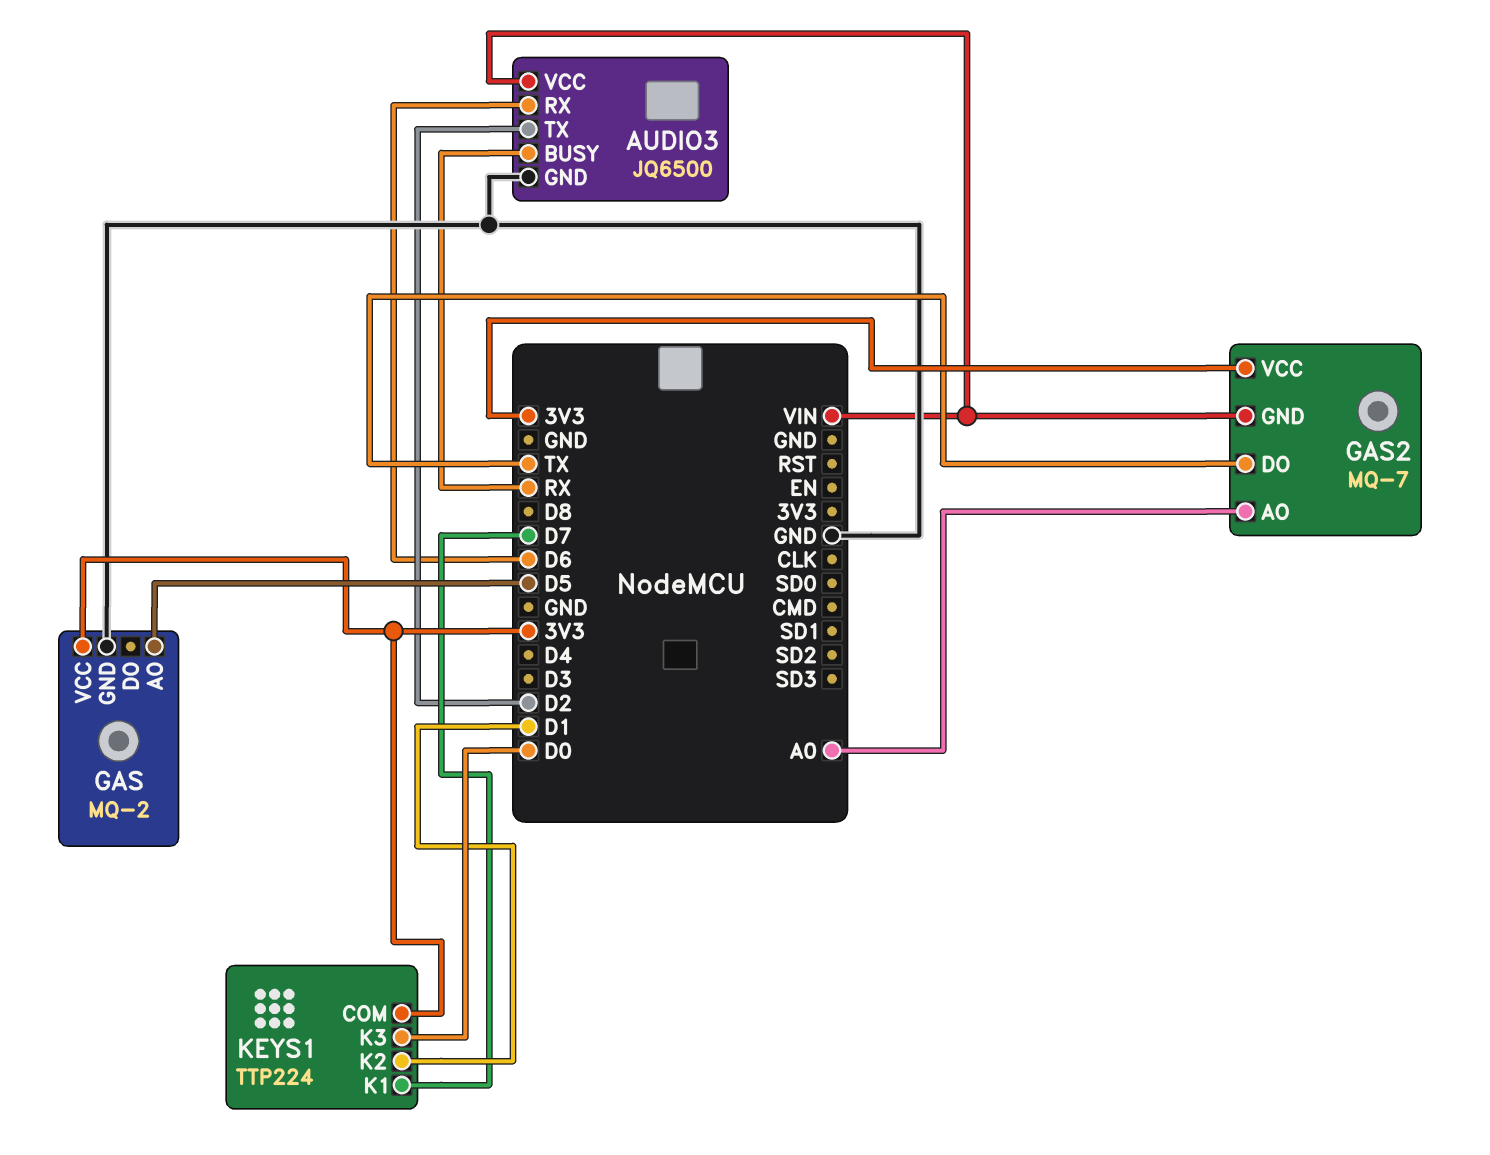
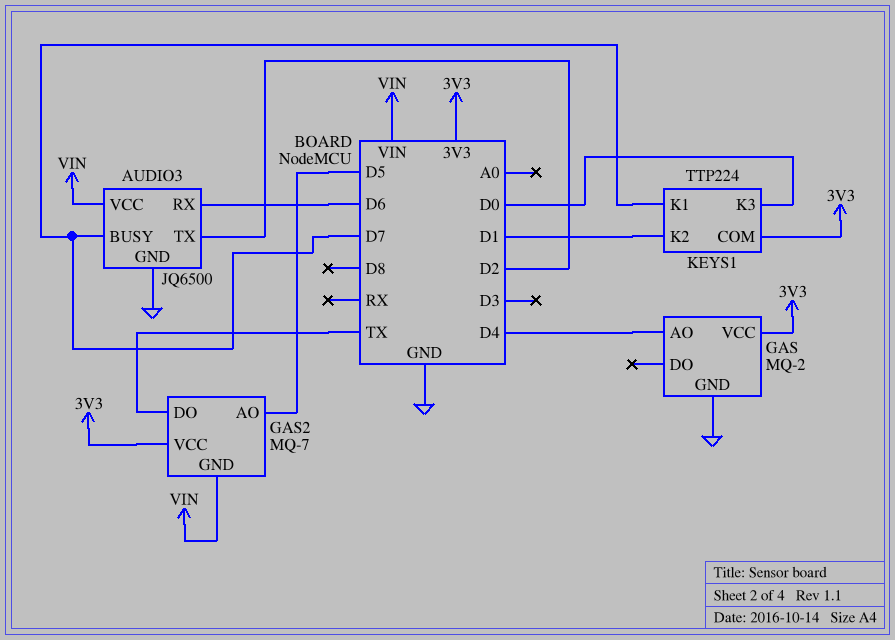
AUDIO3 pin BUSY: RX -> D7
GAS pin AO: D5 -> D4
GAS2 pin AO: A0 -> D5

